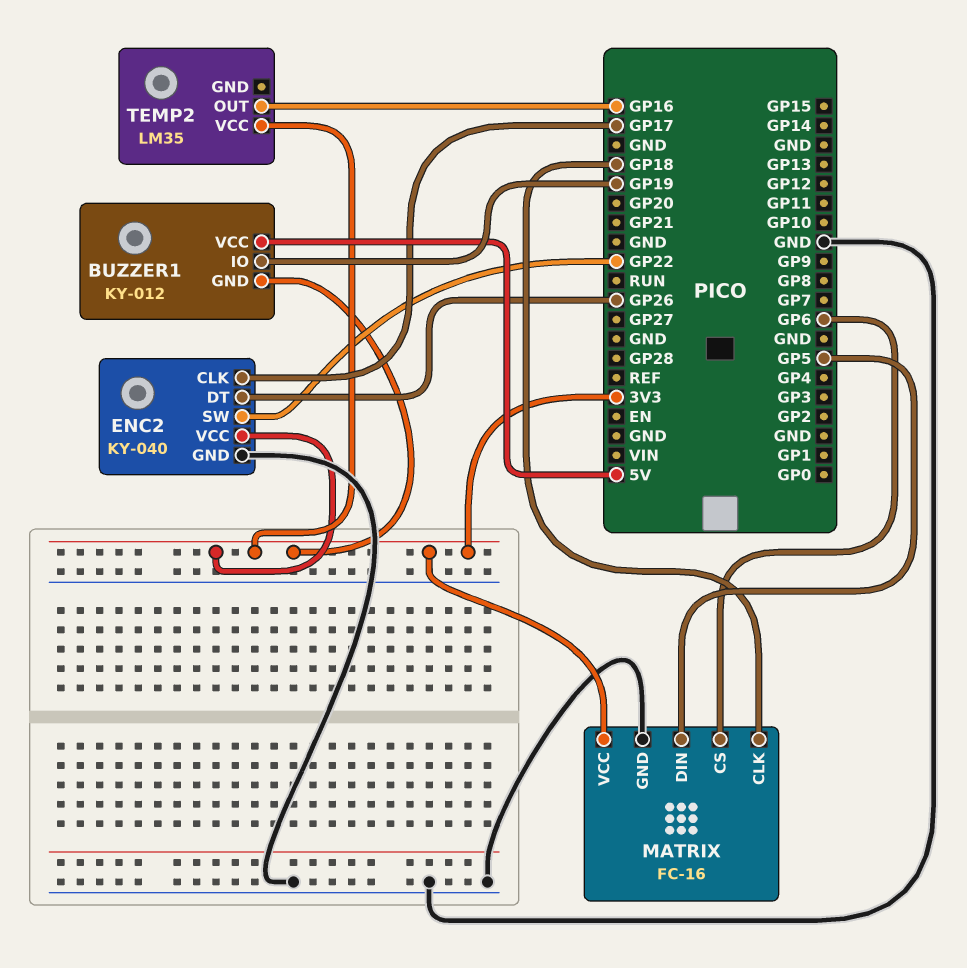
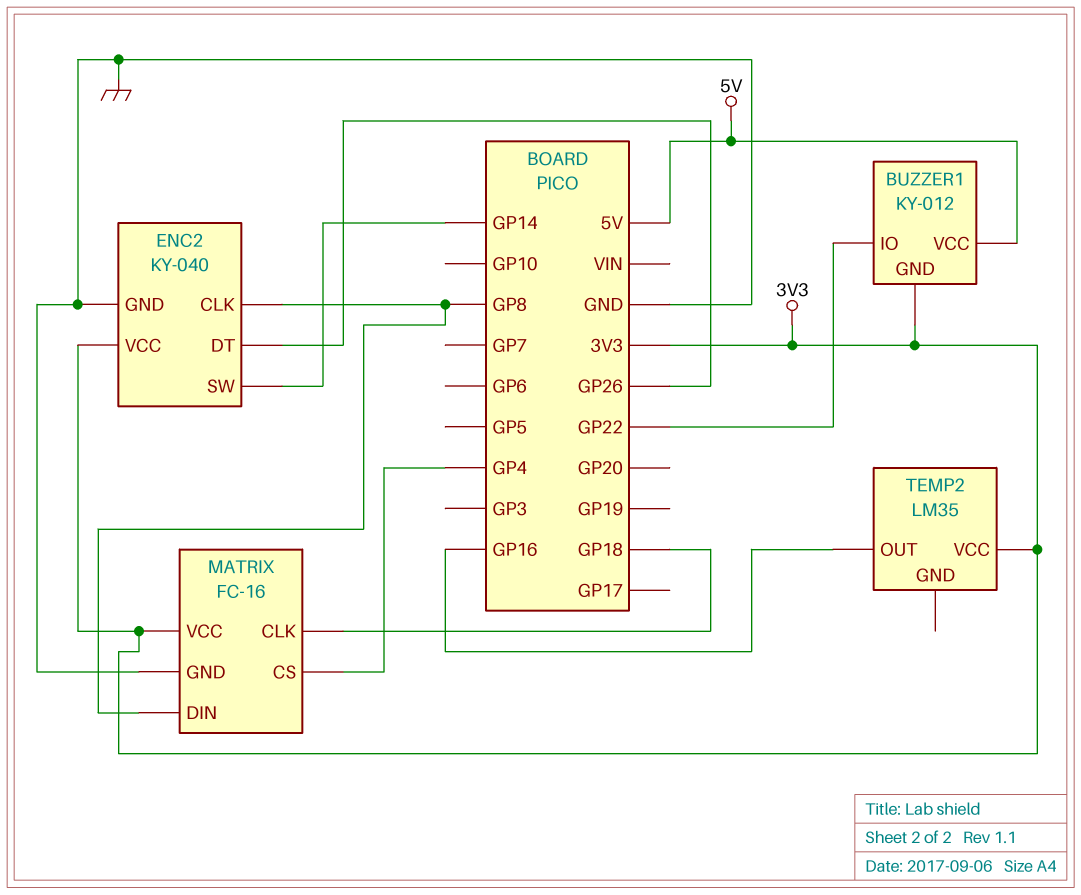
BUZZER1 pin IO: GP19 -> GP22
ENC2 pin CLK: GP17 -> GP8
ENC2 pin SW: GP22 -> GP14
MATRIX pin CS: GP6 -> GP4
MATRIX pin DIN: GP5 -> GP8

